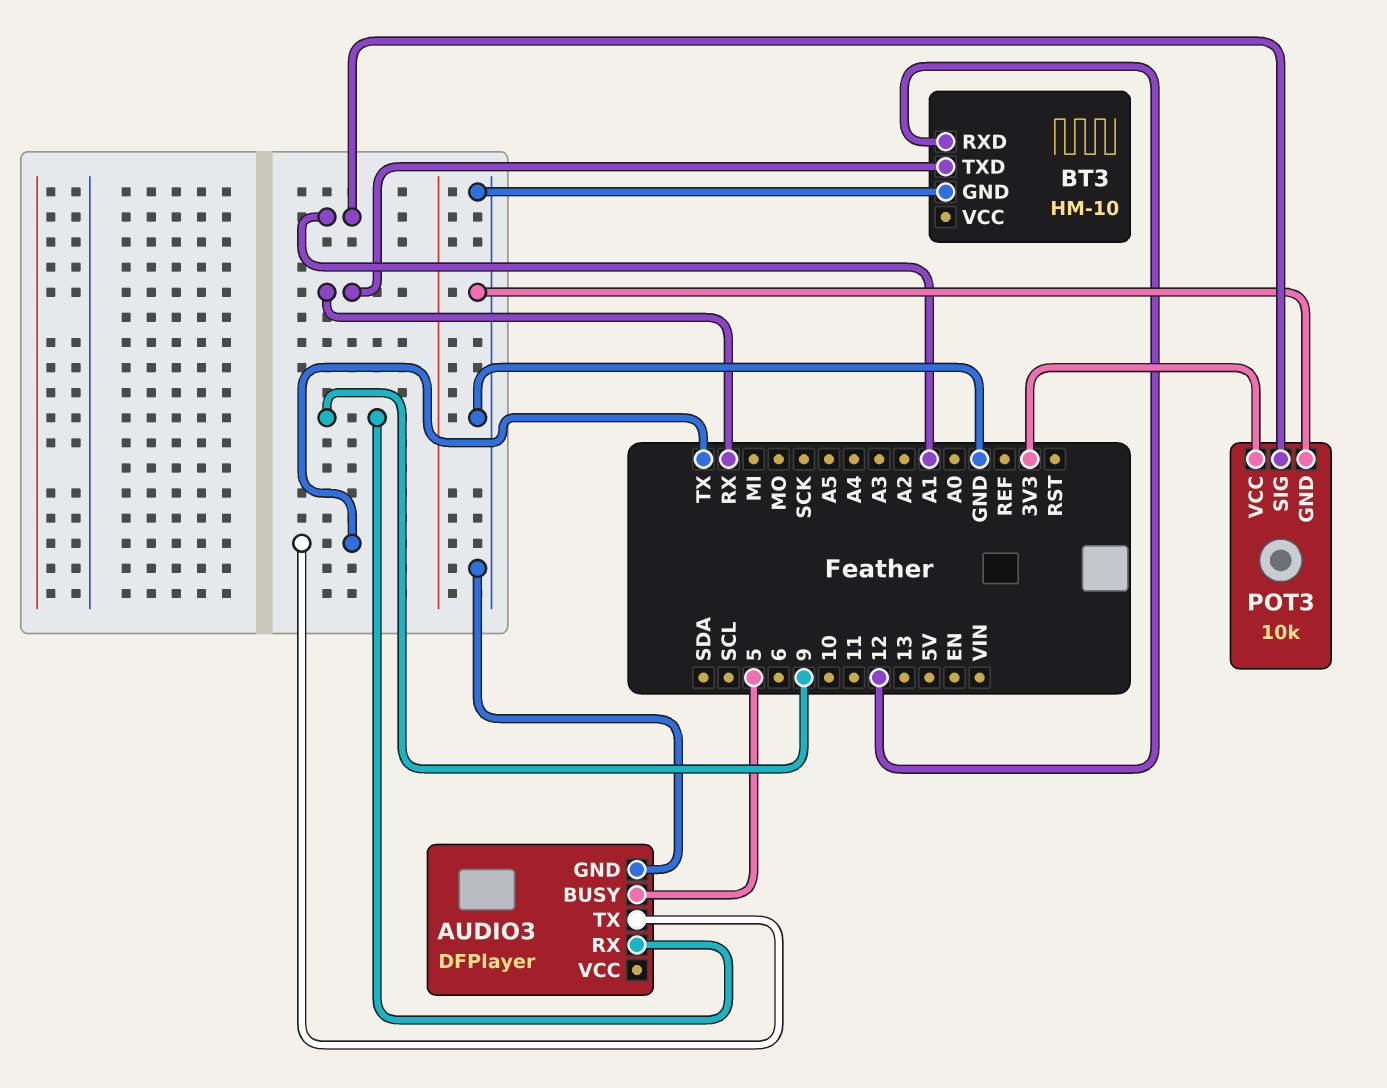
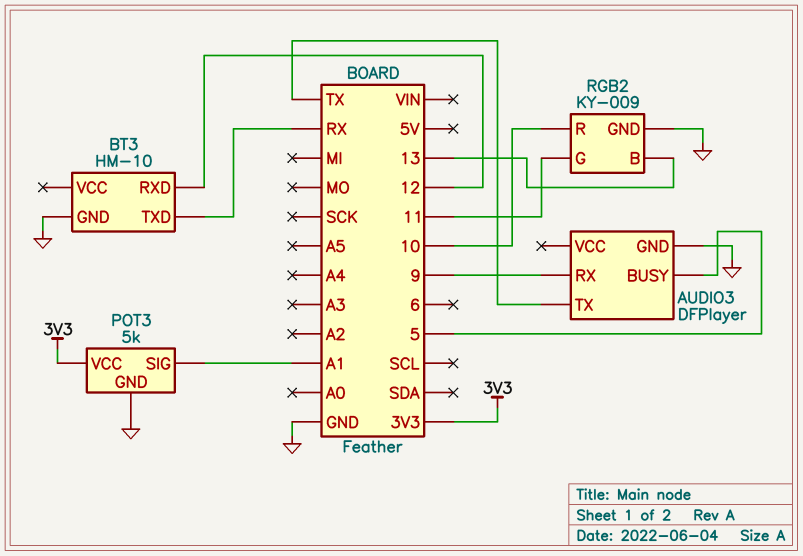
POT3: 10k -> 5k
RGB2: none -> KY-009
RGB2 pin B: none -> 13
RGB2 pin G: none -> 11
RGB2 pin GND: none -> GND
RGB2 pin R: none -> 10

